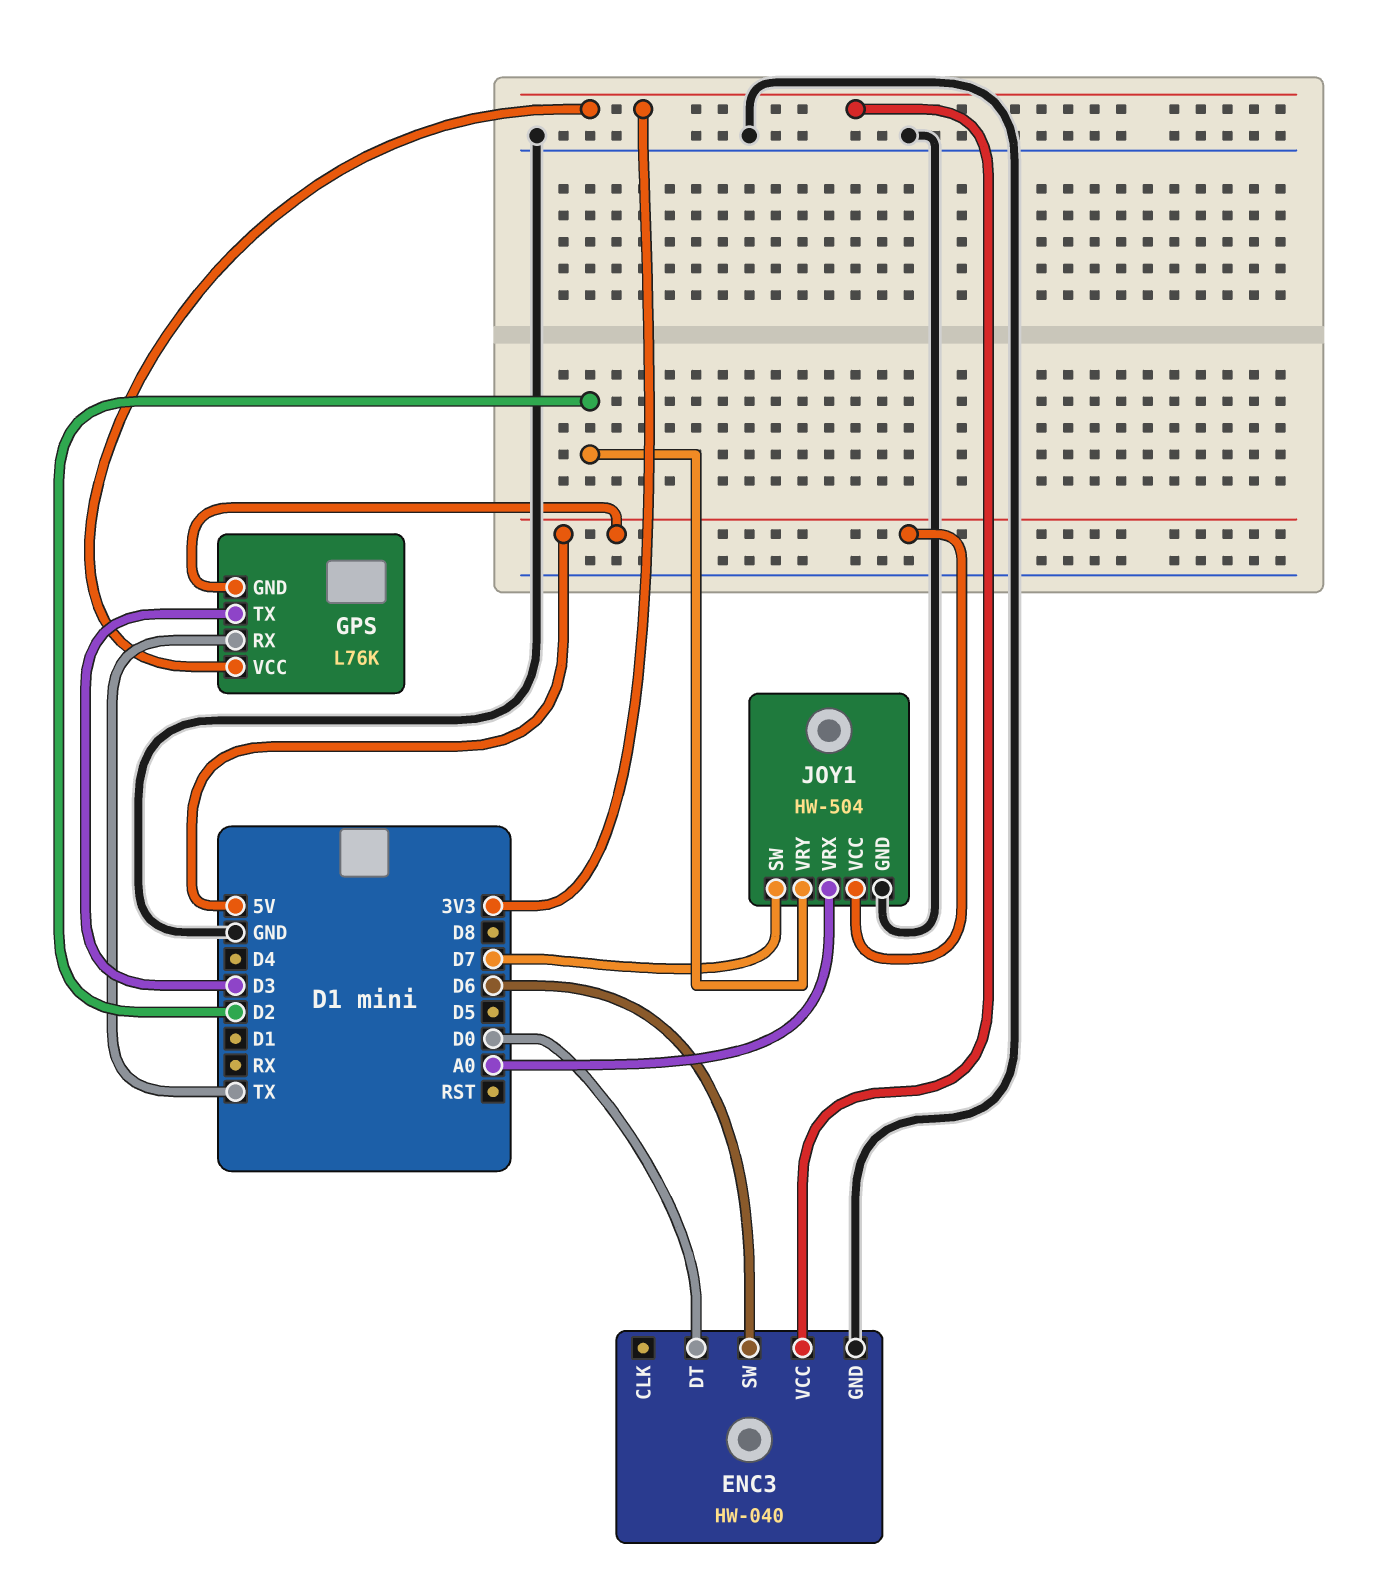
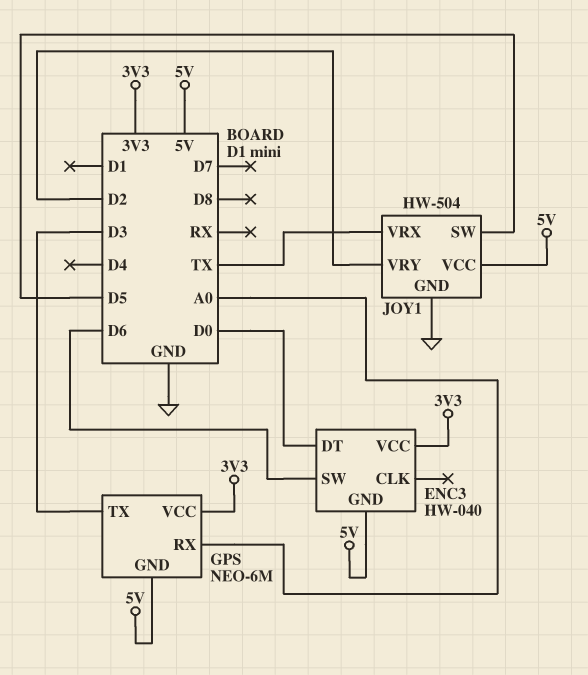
ENC3 pin GND: GND -> 5V
GPS: L76K -> NEO-6M
GPS pin RX: TX -> A0
JOY1 pin SW: D7 -> D5
JOY1 pin VRX: A0 -> TX

